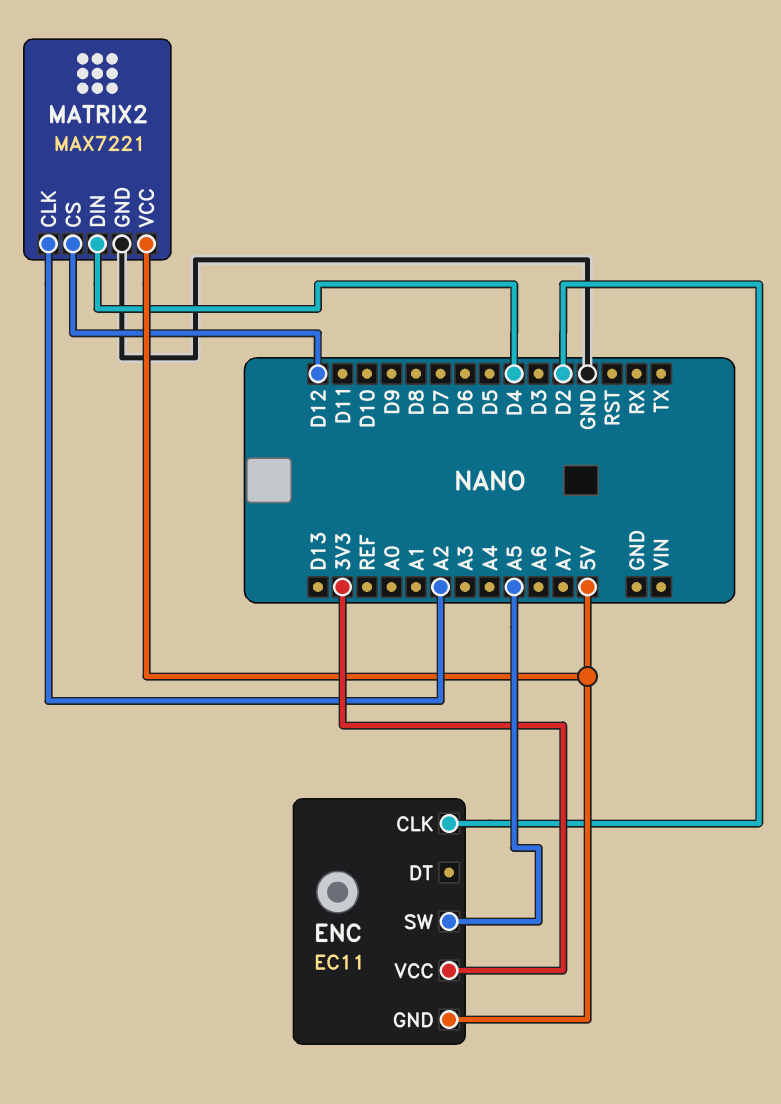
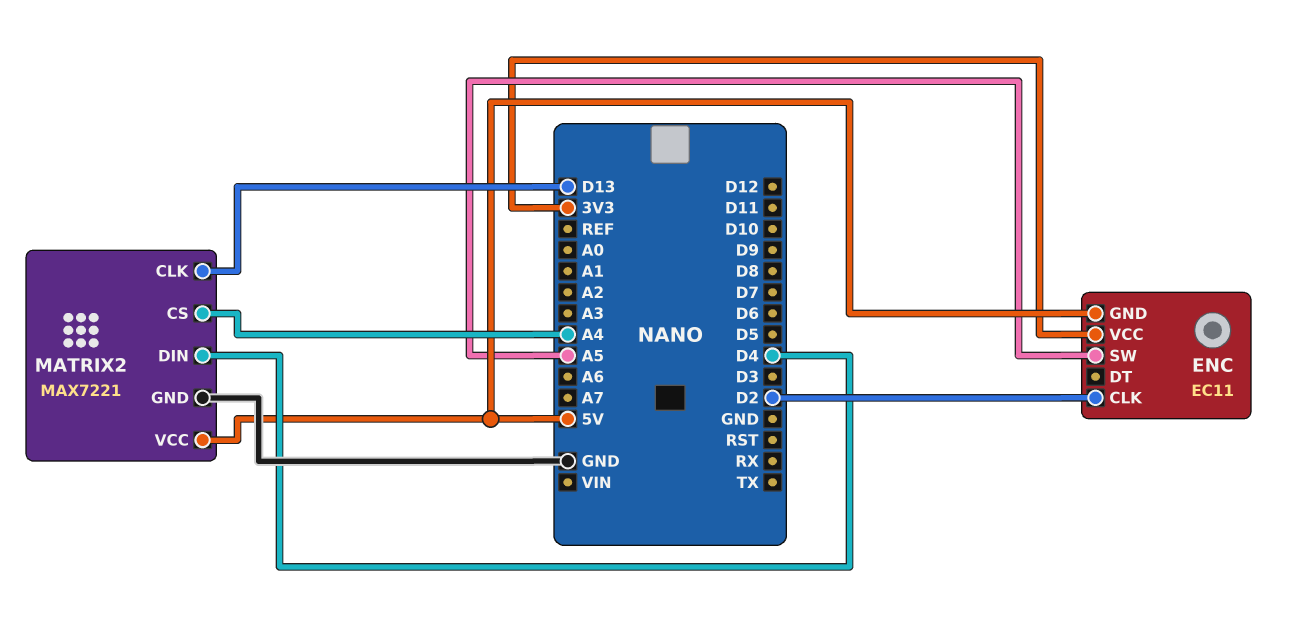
MATRIX2 pin CLK: A2 -> D13
MATRIX2 pin CS: D12 -> A4

